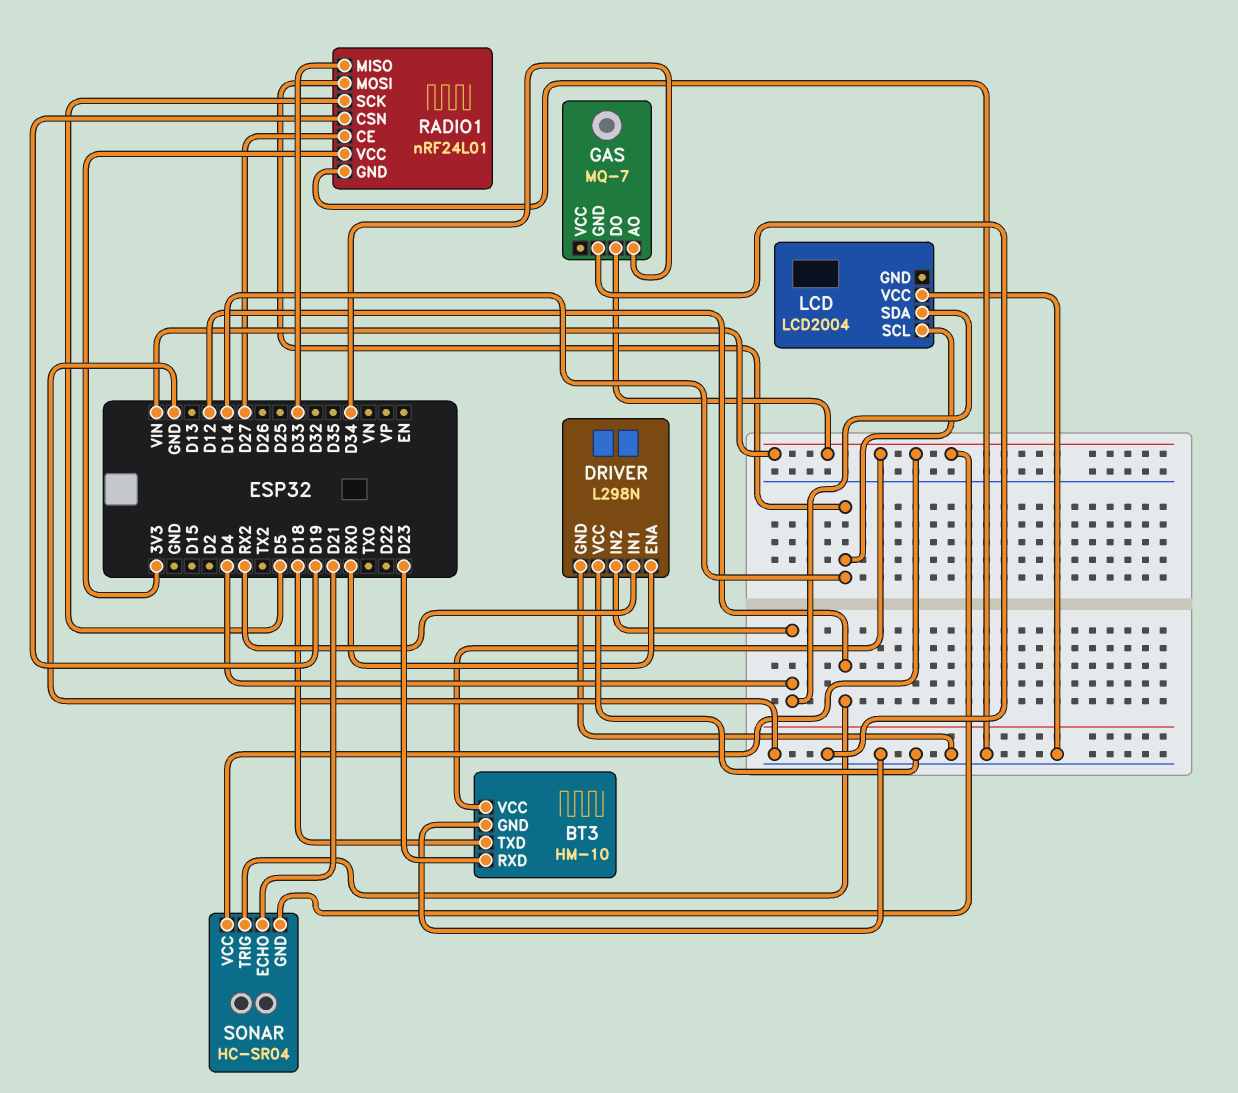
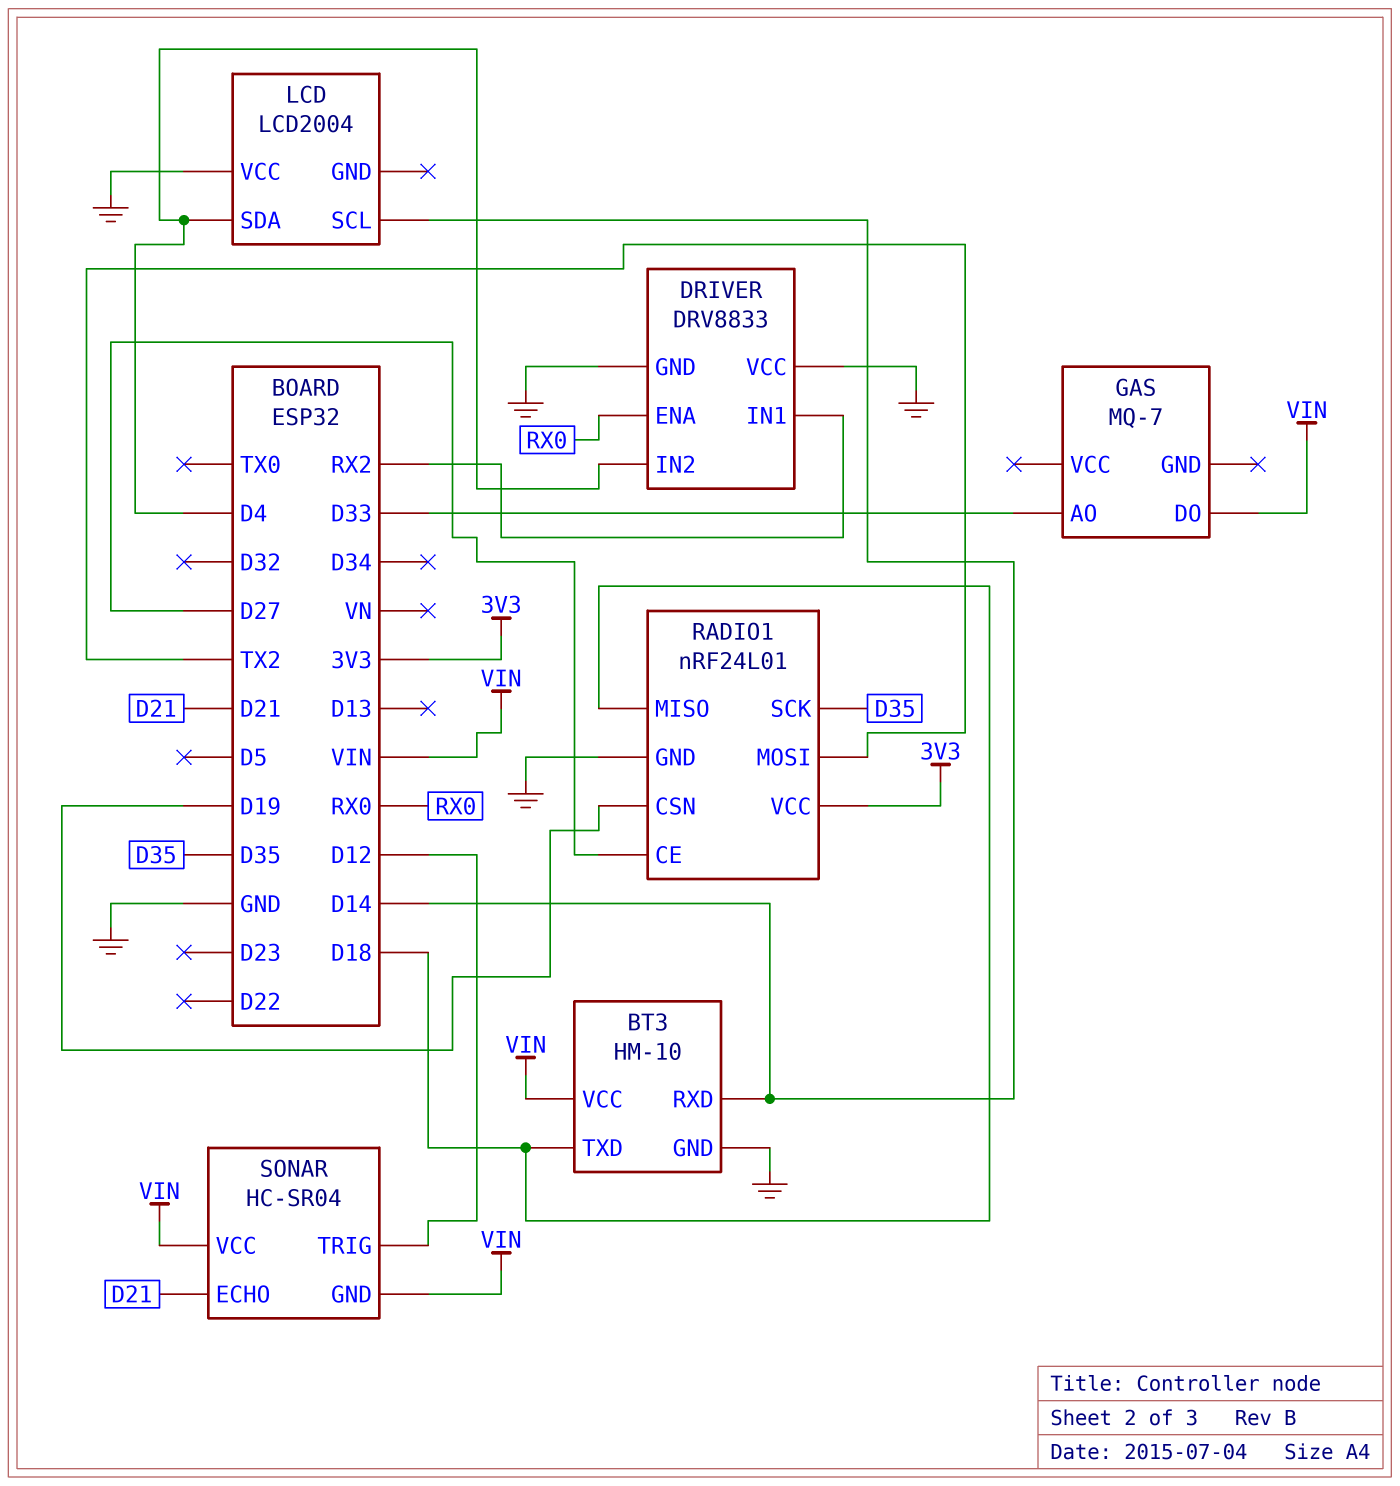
BT3 pin RXD: D23 -> D14
DRIVER: L298N -> DRV8833
GAS pin AO: D34 -> D33
GAS pin GND: GND -> none
RADIO1 pin MISO: D33 -> D18
RADIO1 pin MOSI: D14 -> TX2
RADIO1 pin SCK: D5 -> D35

